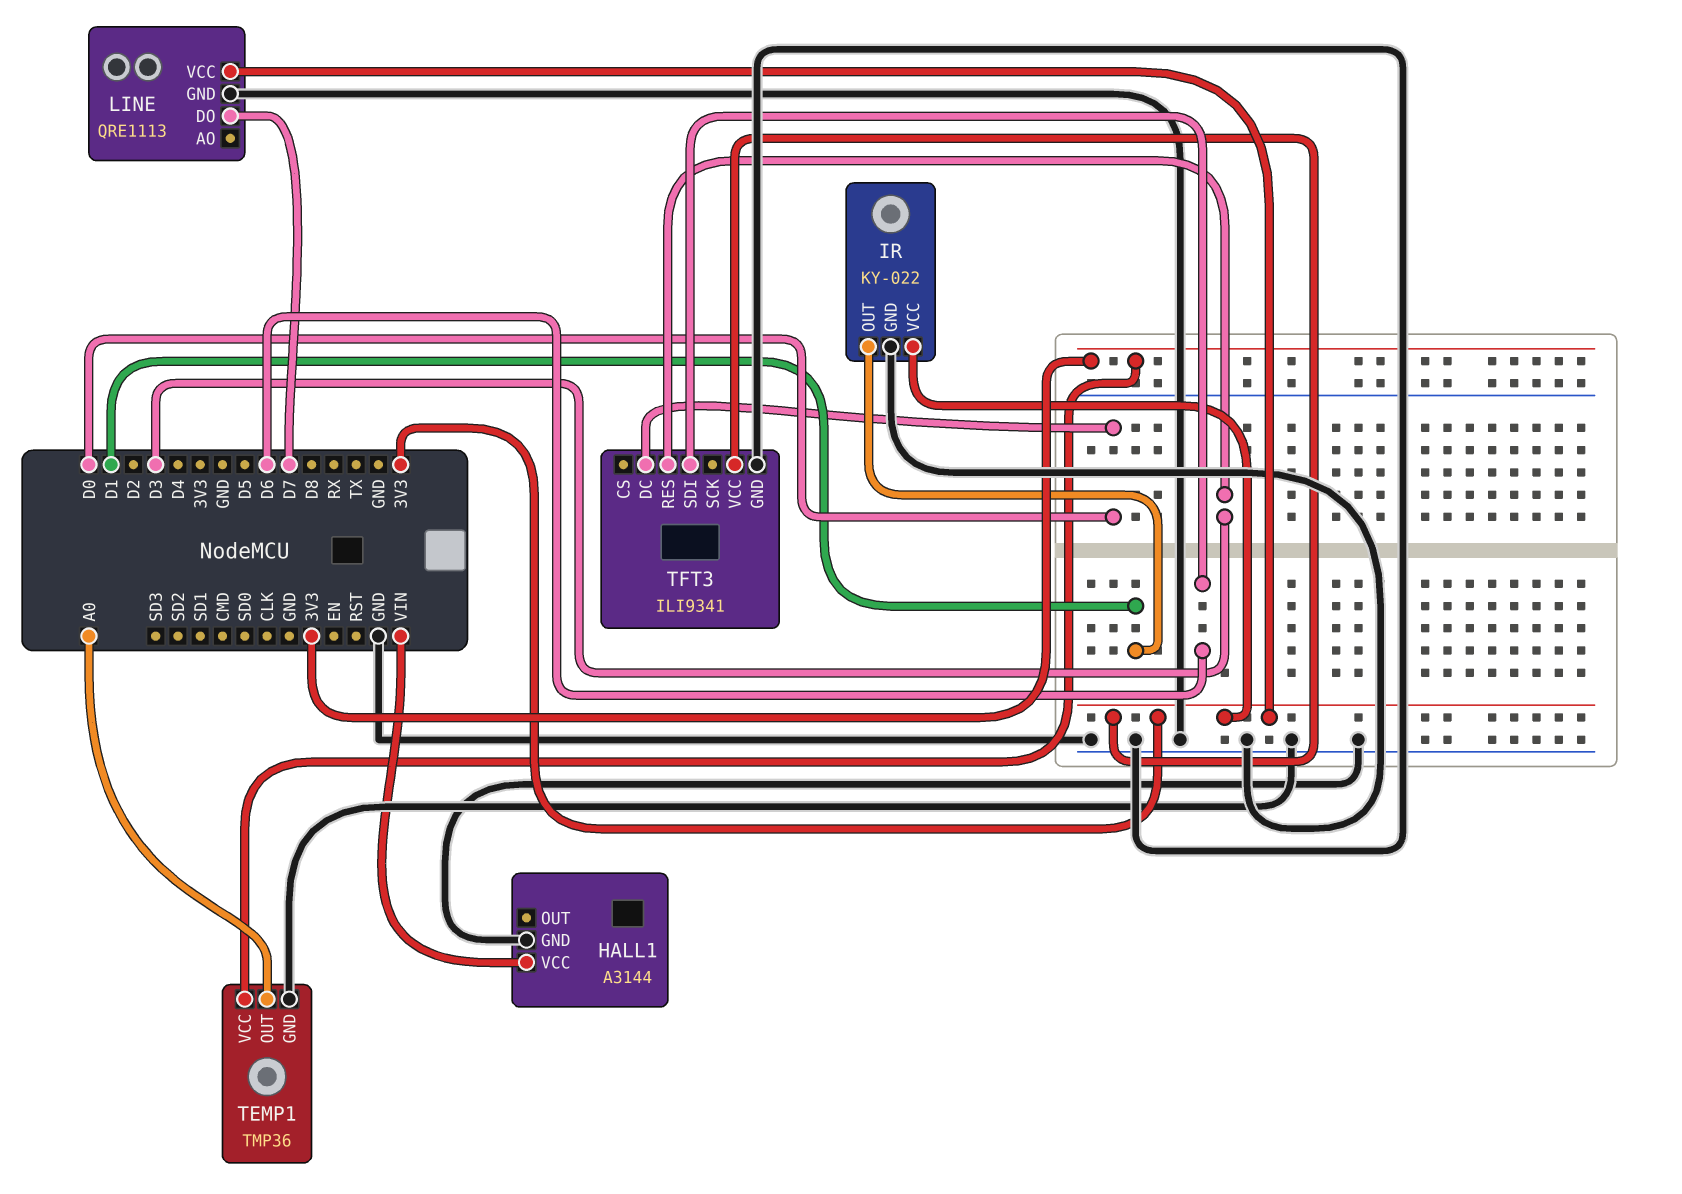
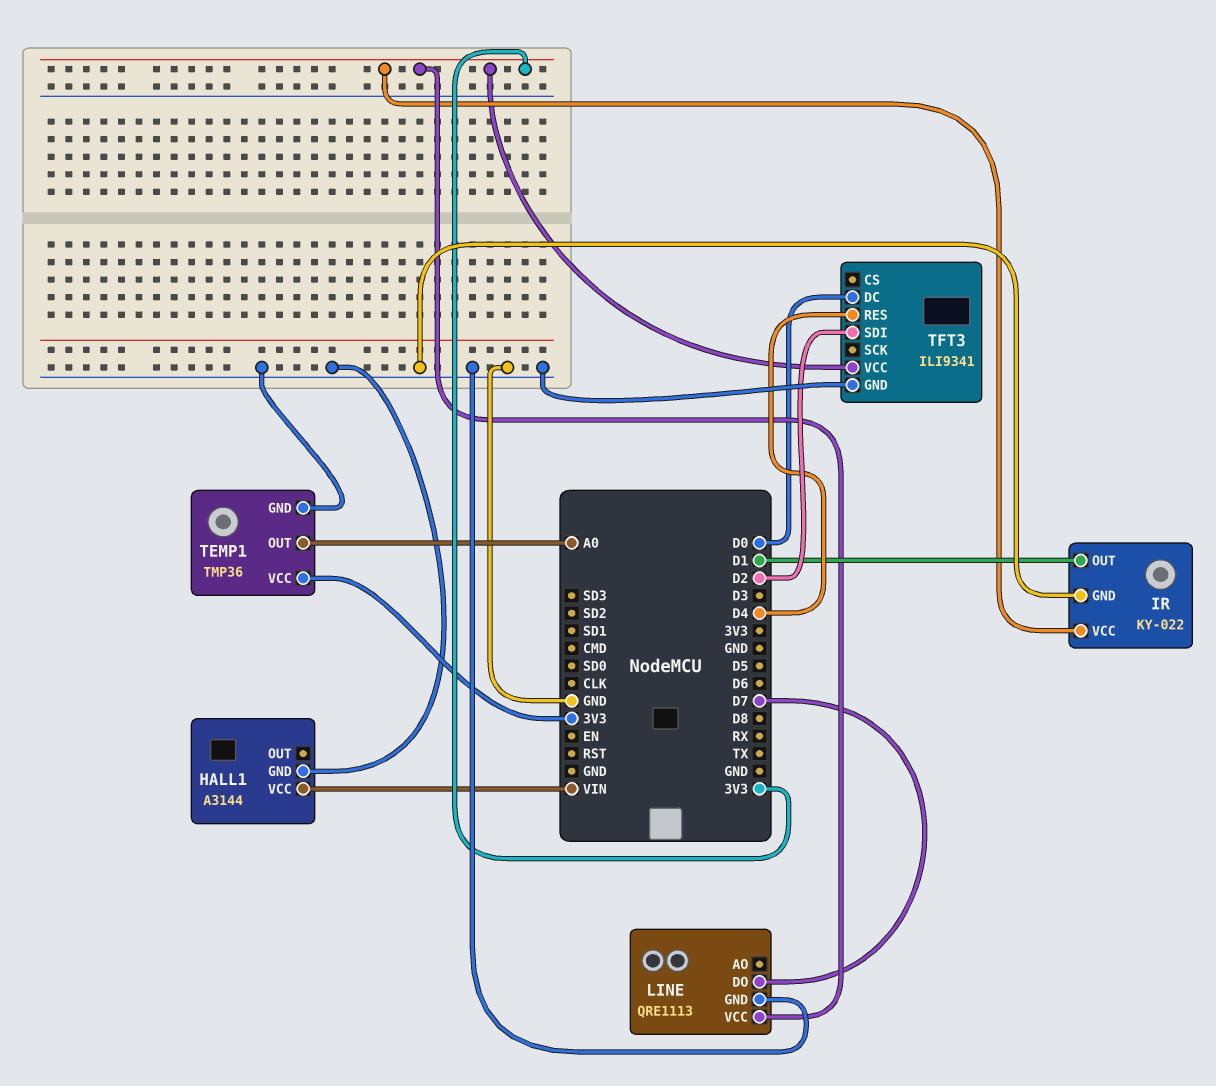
TFT3 pin RES: D3 -> D4
TFT3 pin SDI: D6 -> D2

